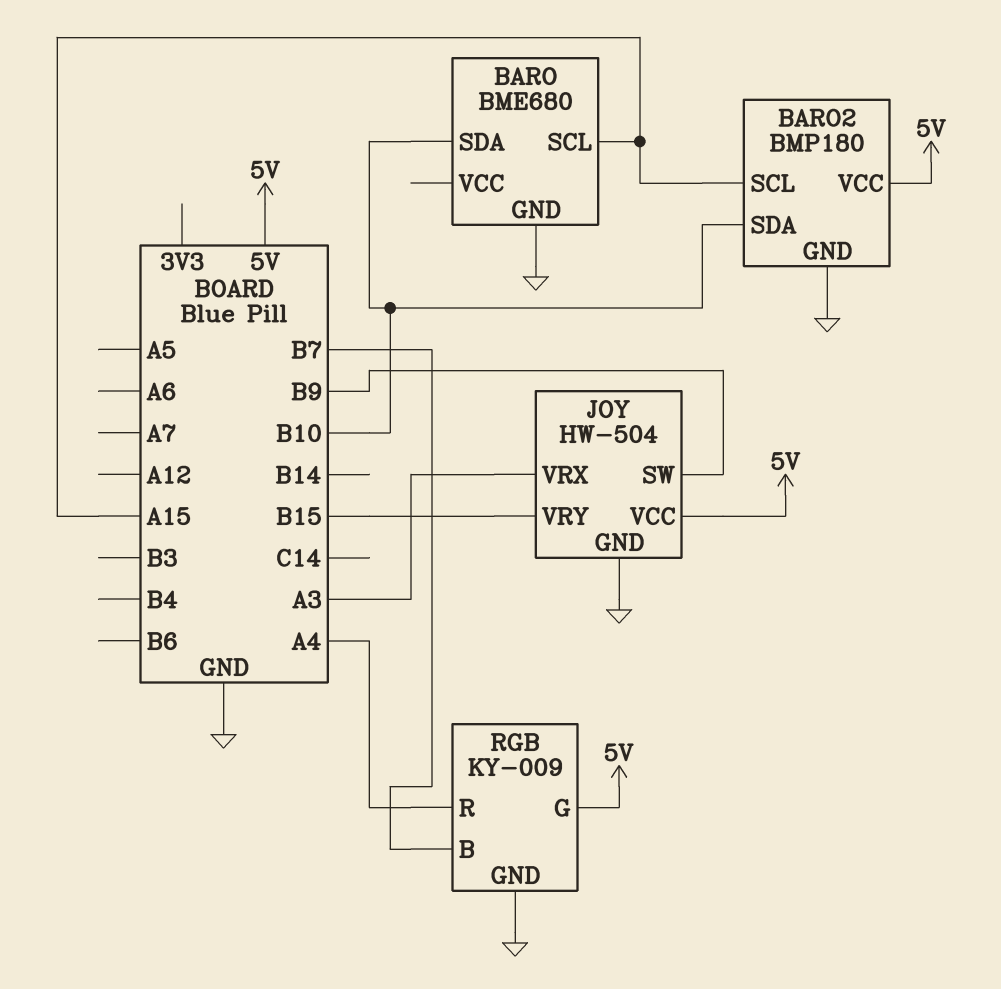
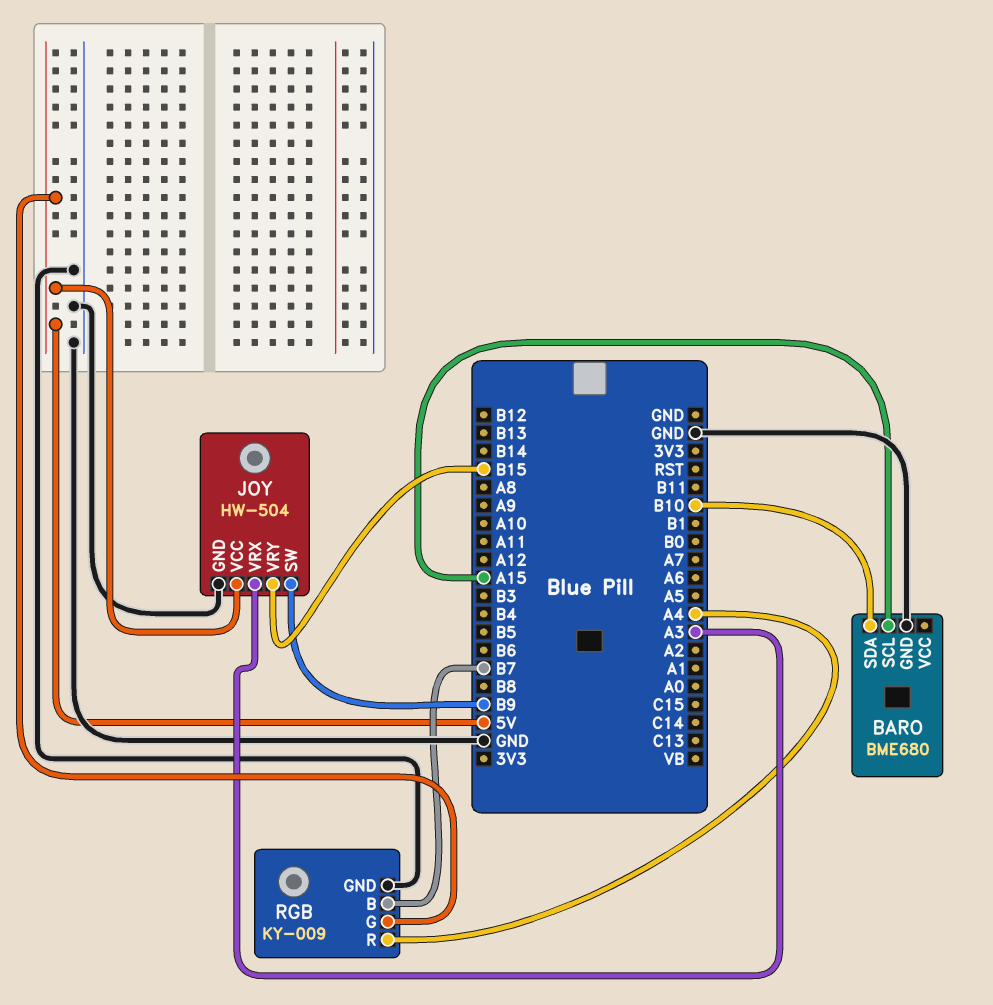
BARO2: BMP180 -> none
BARO2 pin GND: GND -> none
BARO2 pin SCL: A15 -> none
BARO2 pin SDA: B10 -> none
BARO2 pin VCC: 5V -> none

